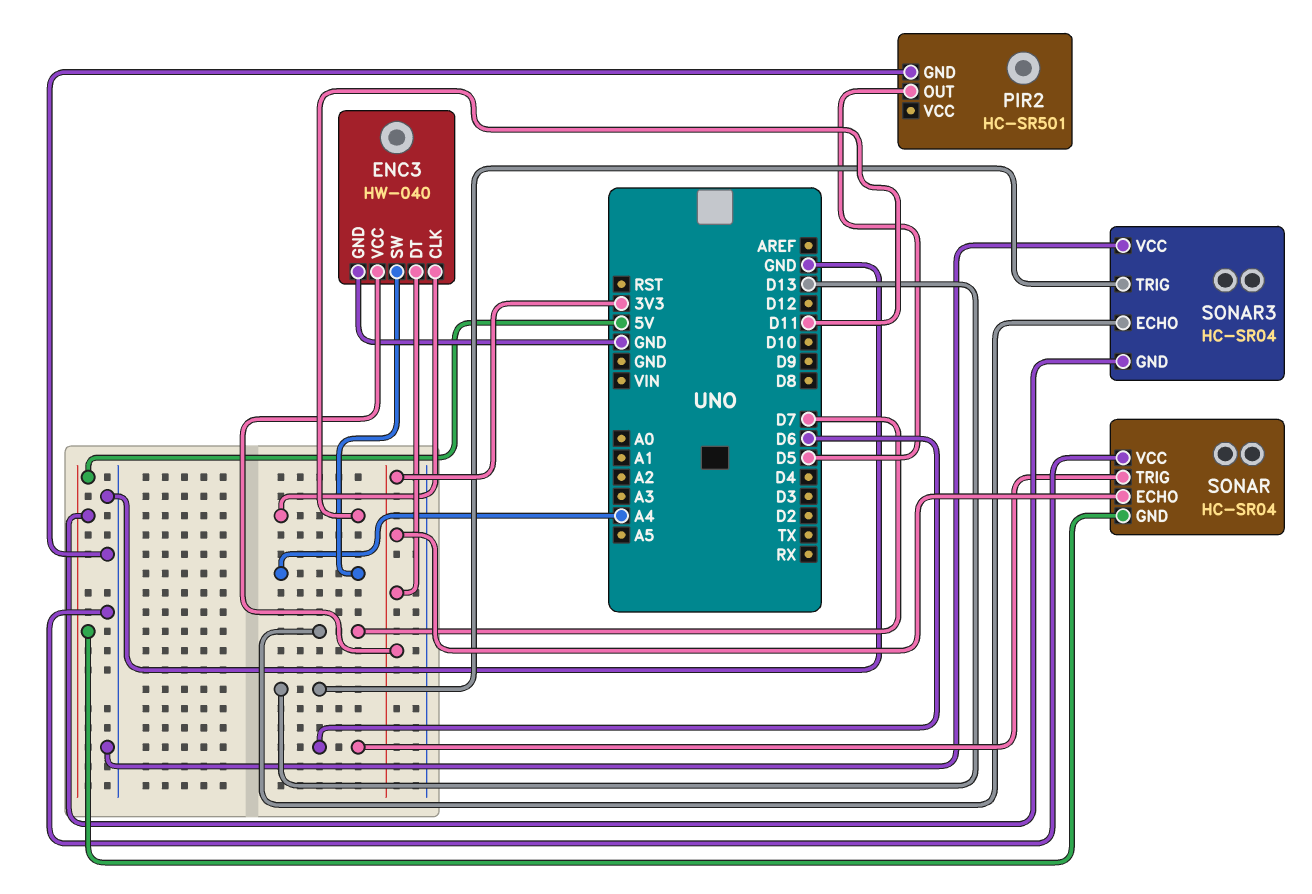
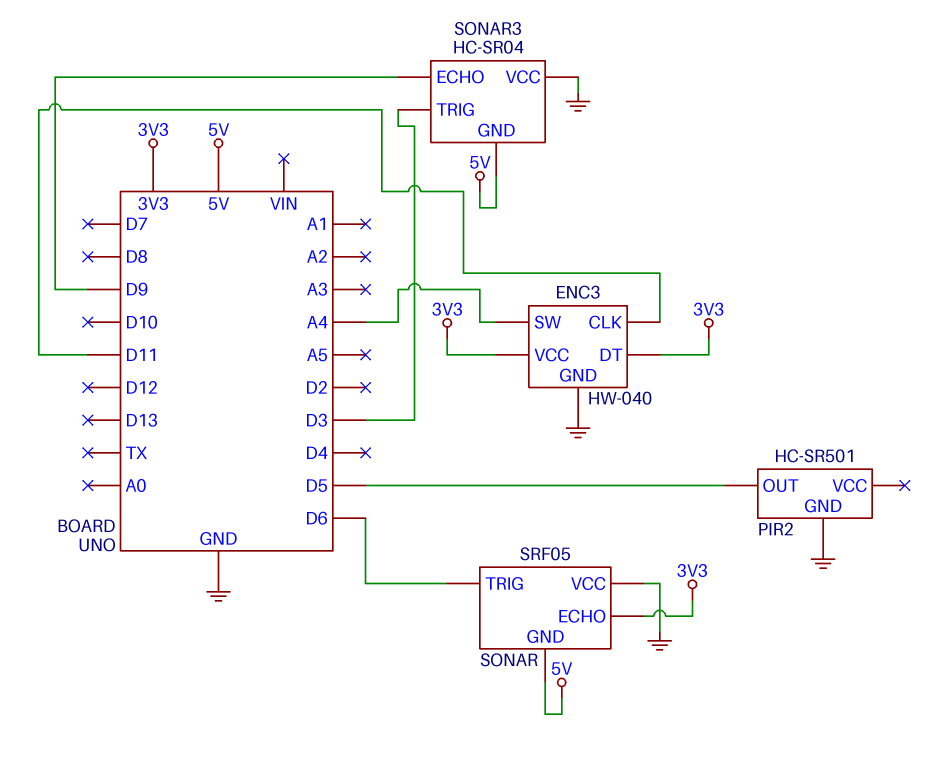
SONAR: HC-SR04 -> SRF05
SONAR3 pin ECHO: D7 -> D9
SONAR3 pin TRIG: D13 -> D3

